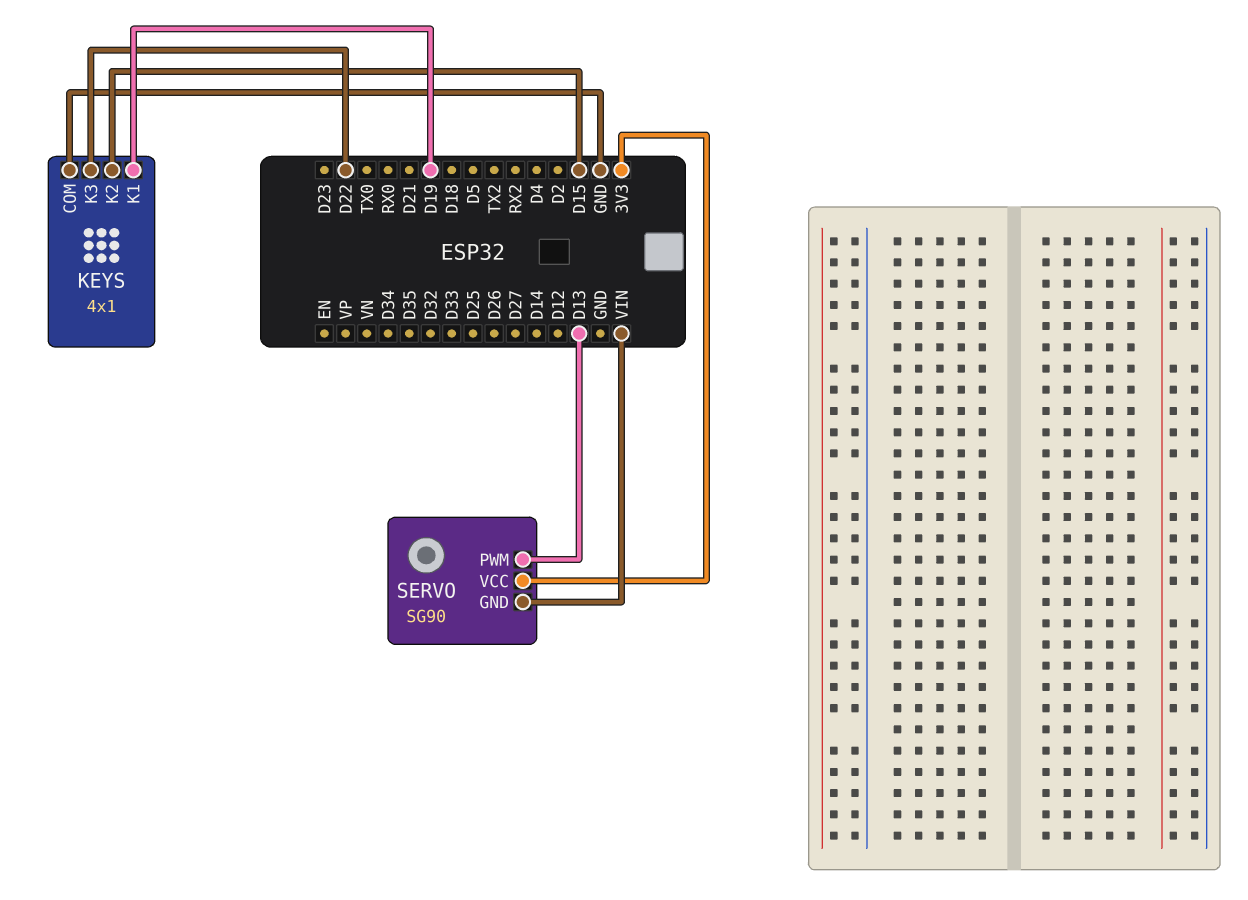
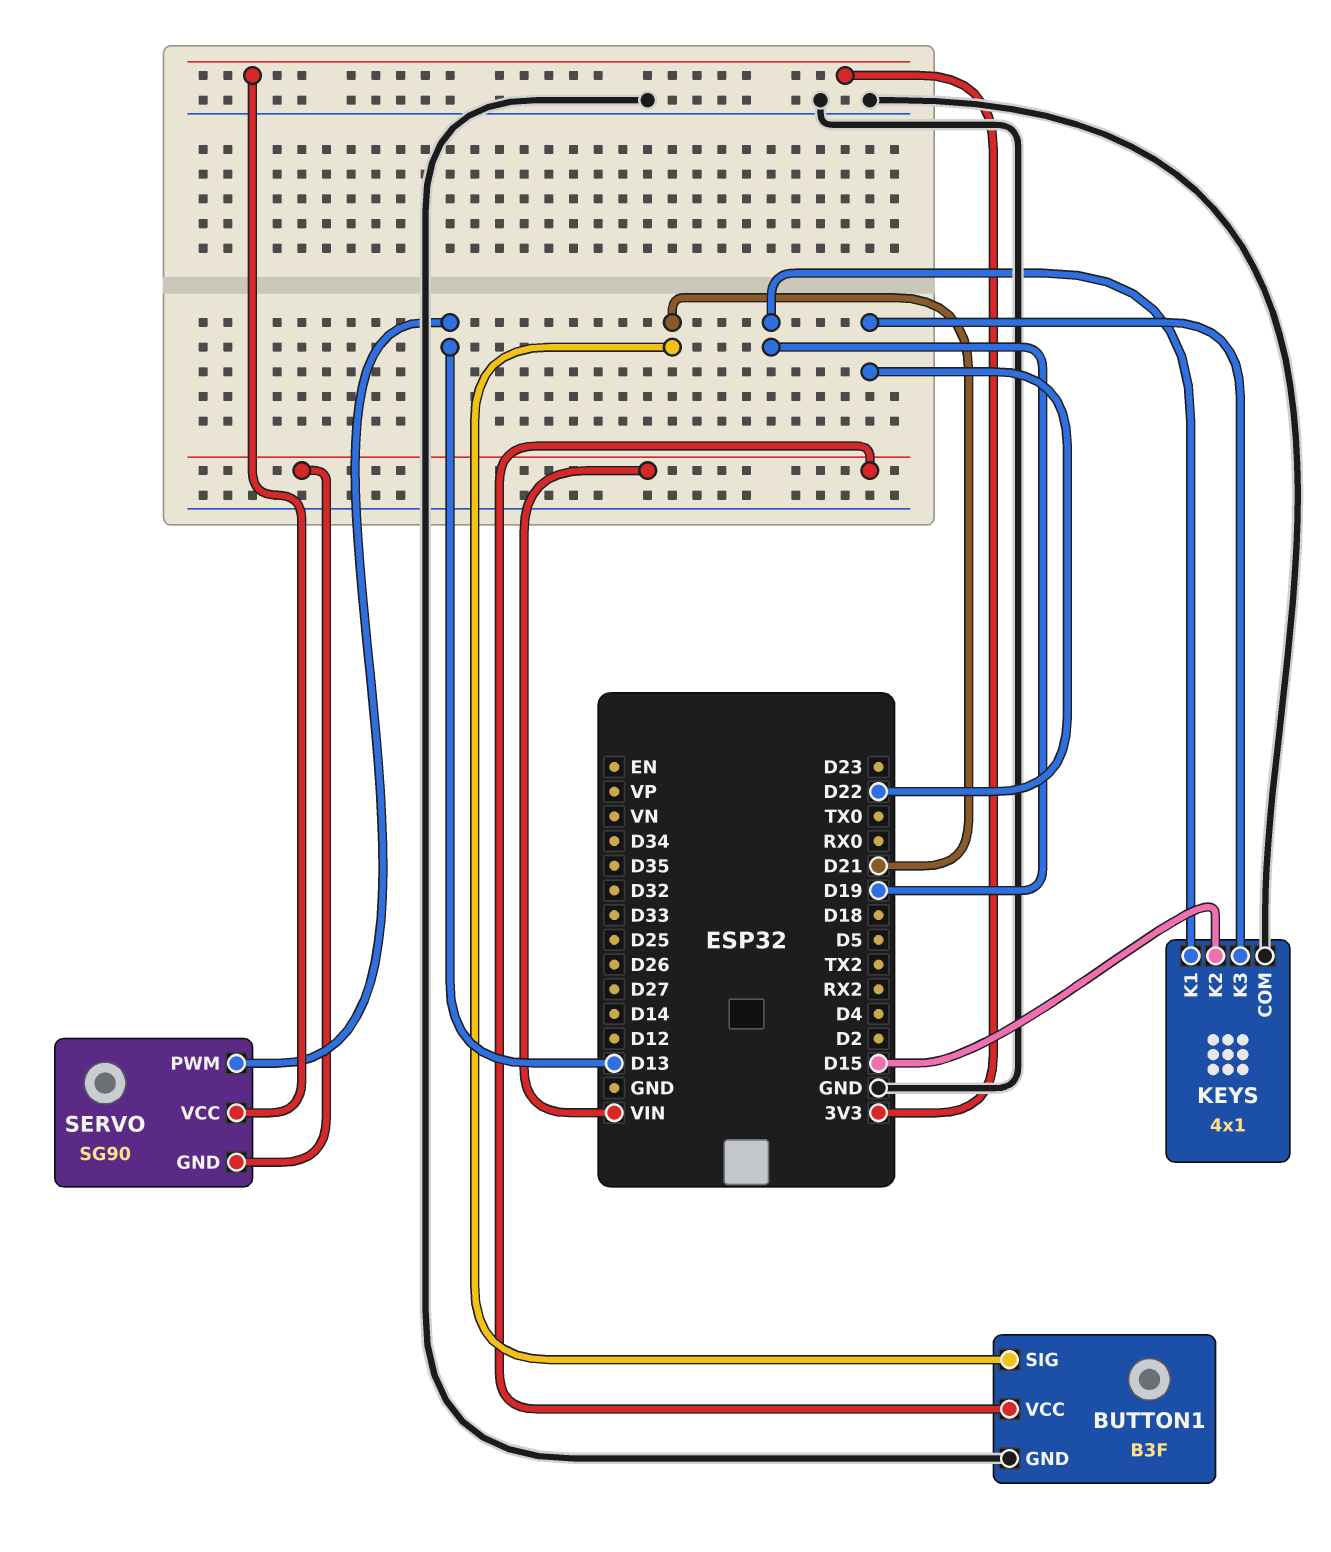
BUTTON1: none -> B3F
BUTTON1 pin GND: none -> GND
BUTTON1 pin SIG: none -> D21
BUTTON1 pin VCC: none -> VIN

